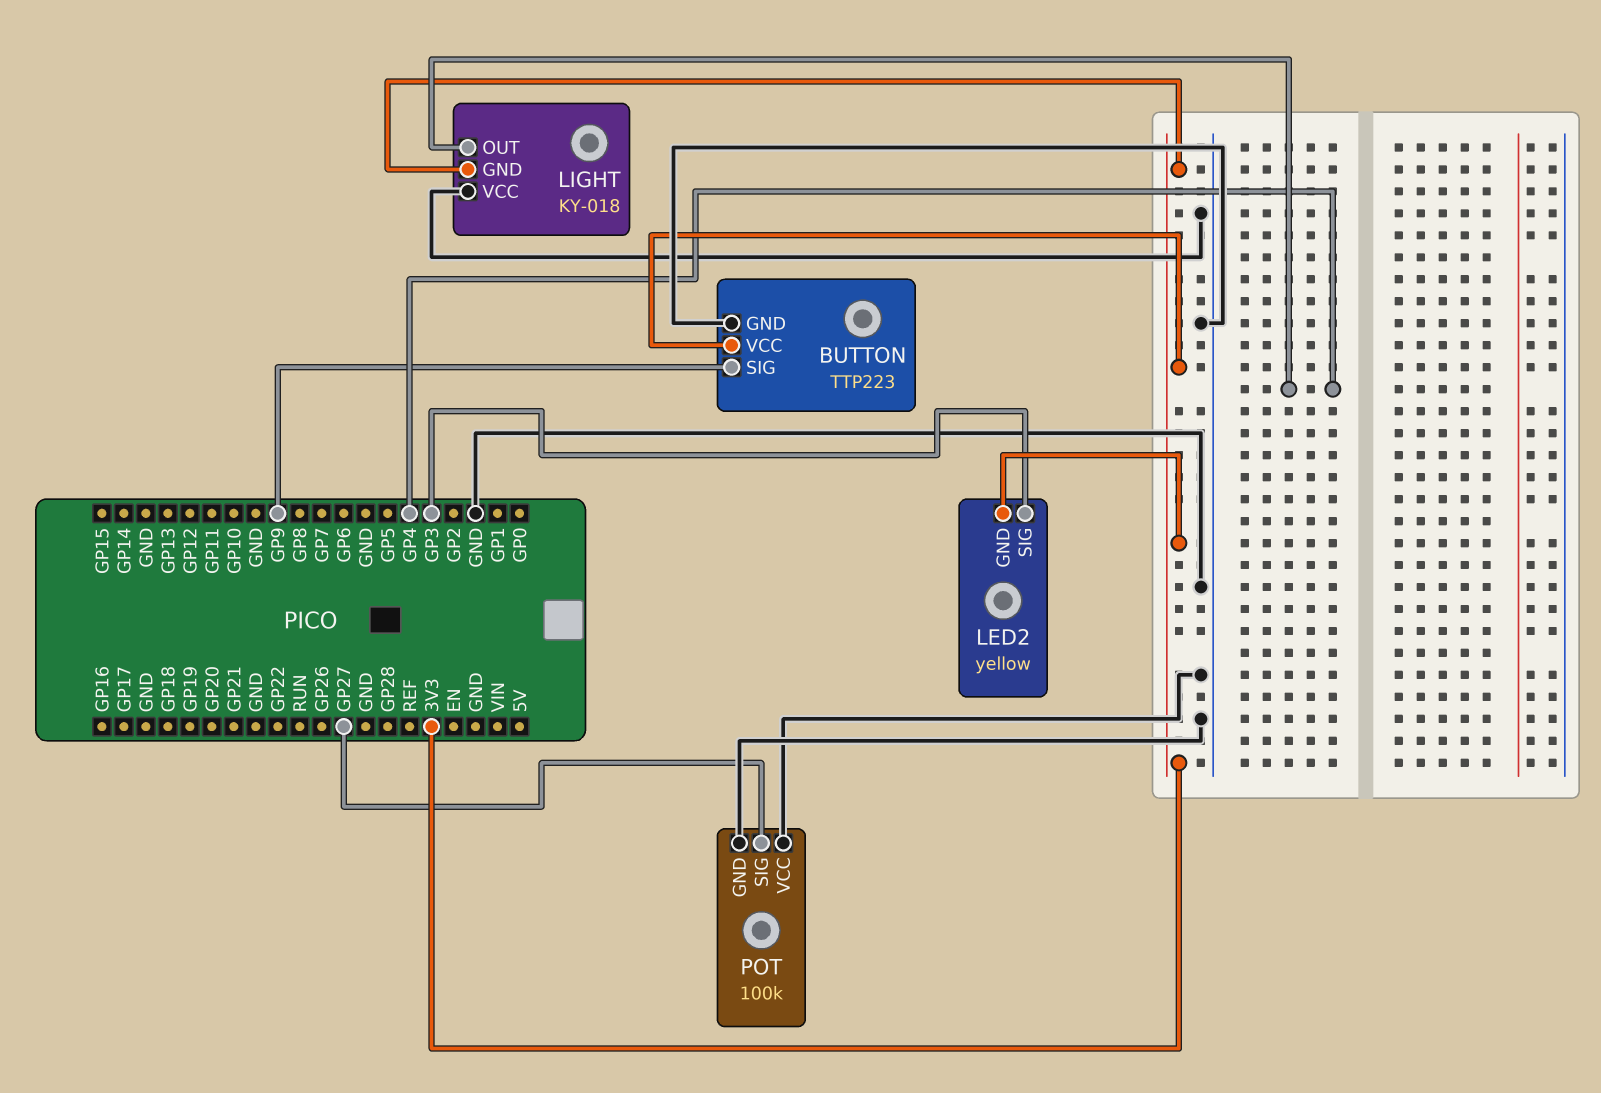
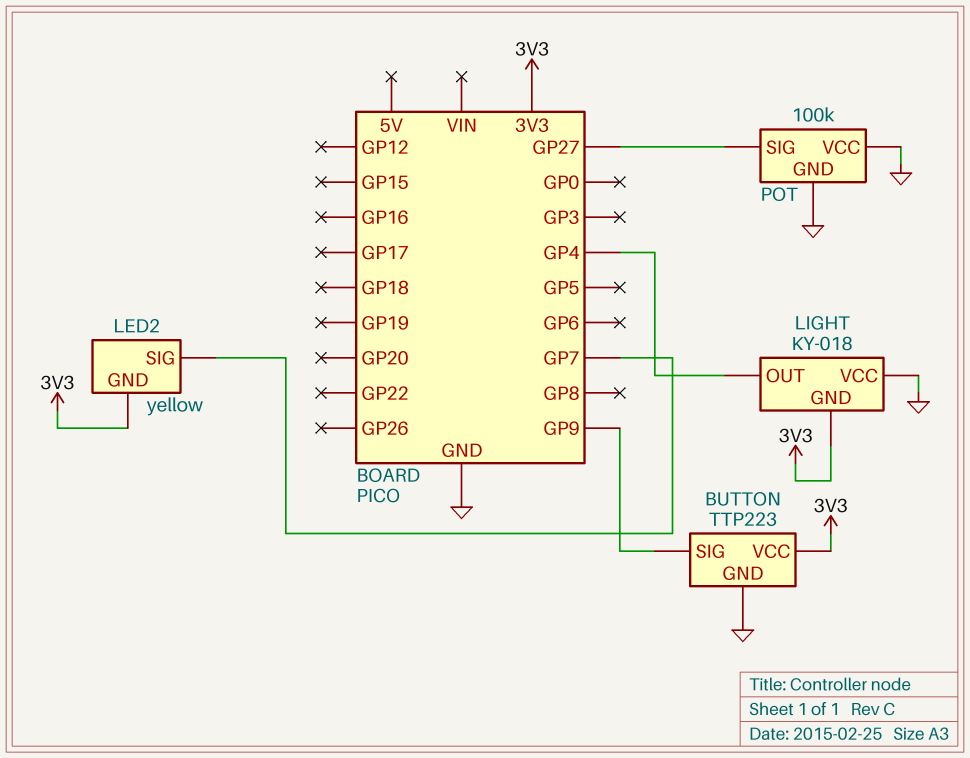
LED2 pin SIG: GP3 -> GP7

